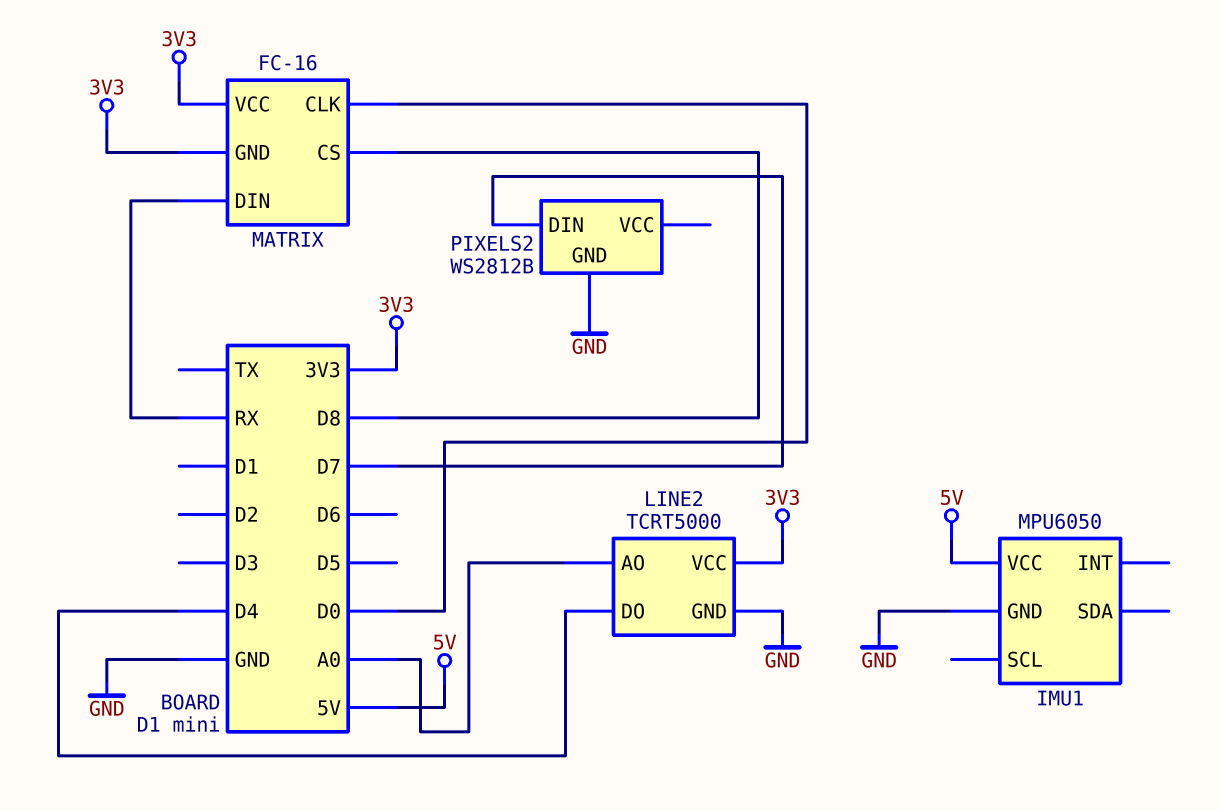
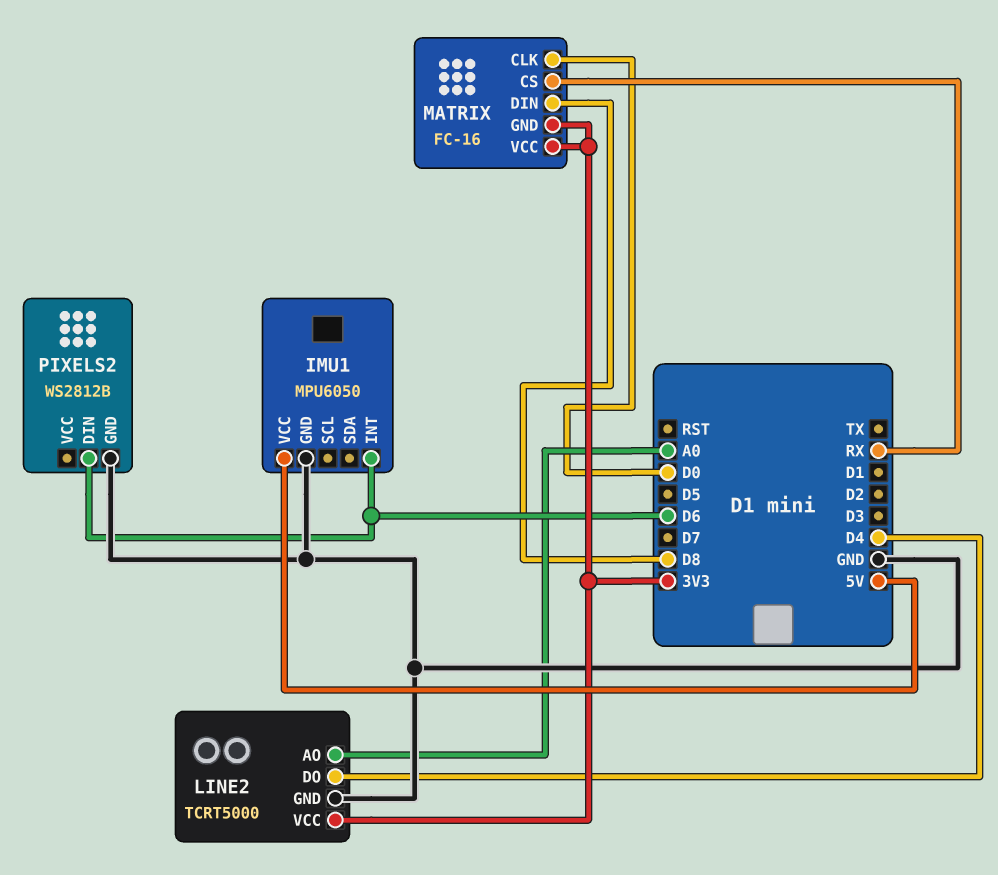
IMU1 pin INT: none -> D6
MATRIX pin CS: D8 -> RX
MATRIX pin DIN: RX -> D8
PIXELS2 pin DIN: D7 -> D6

